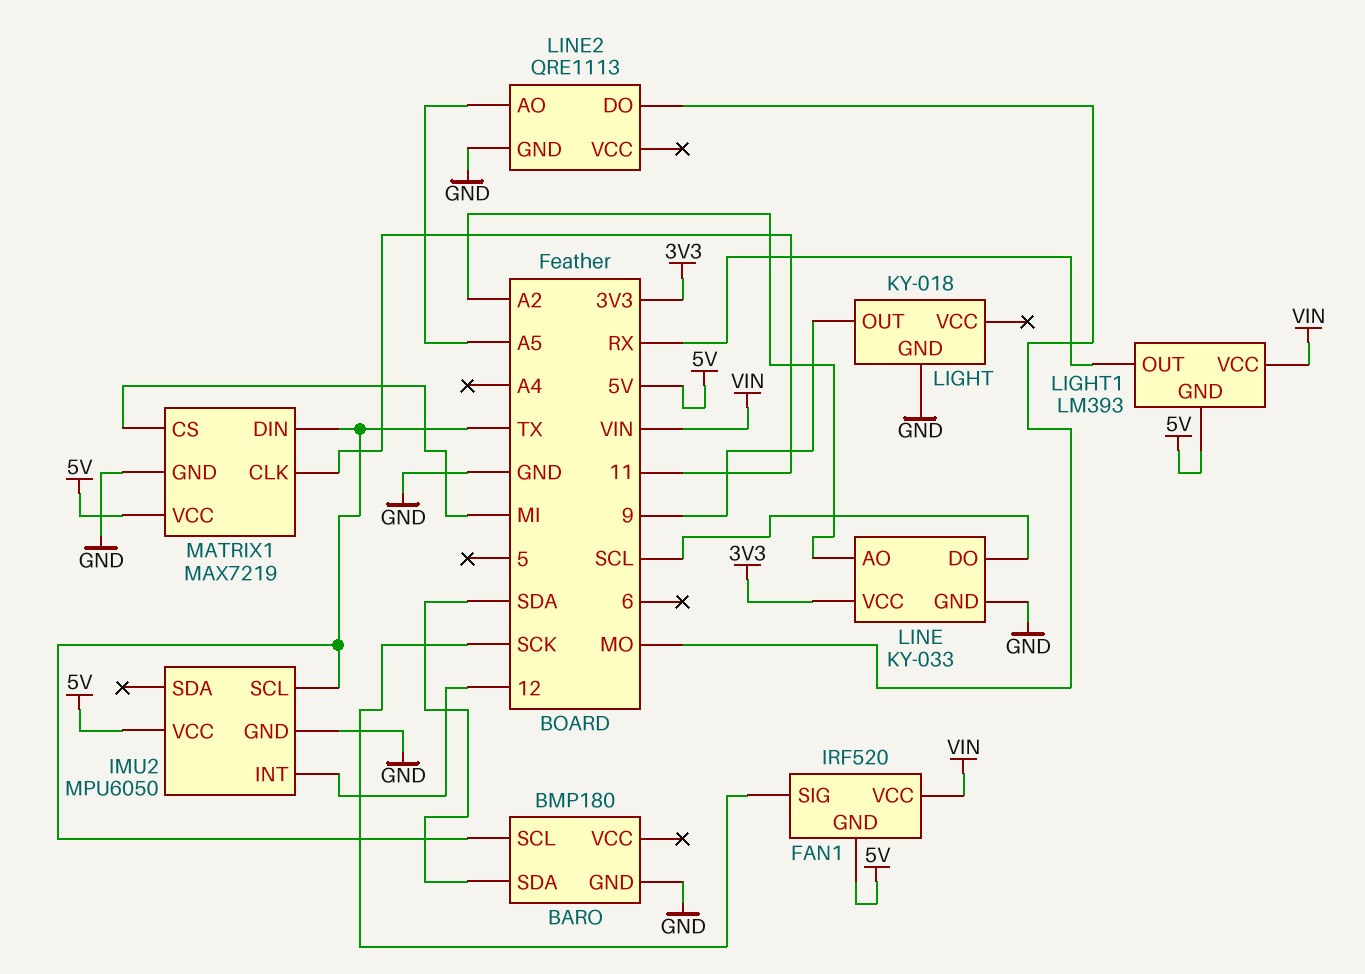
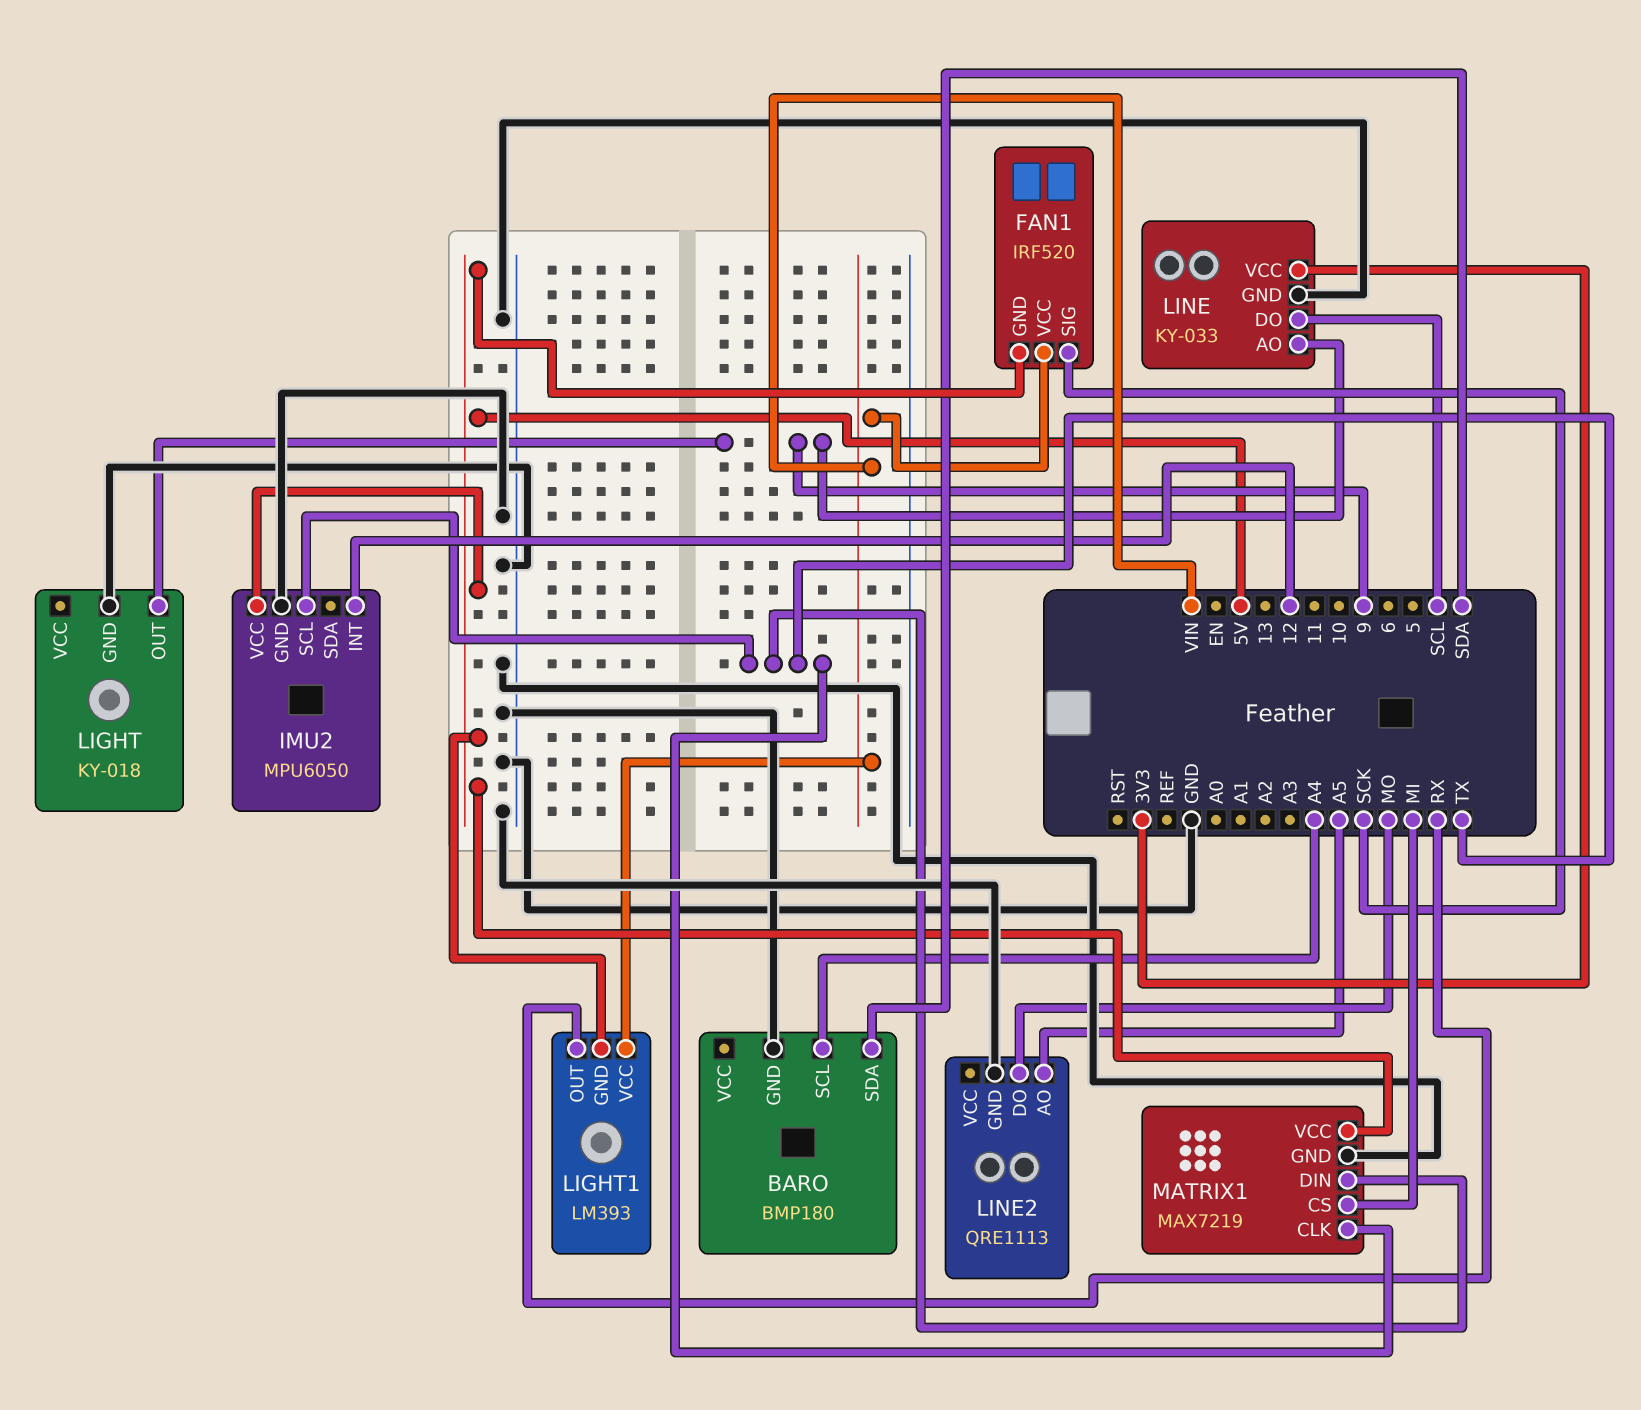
BARO pin SCL: TX -> A4
LINE pin AO: A2 -> 9
MATRIX1 pin CLK: 11 -> TX

